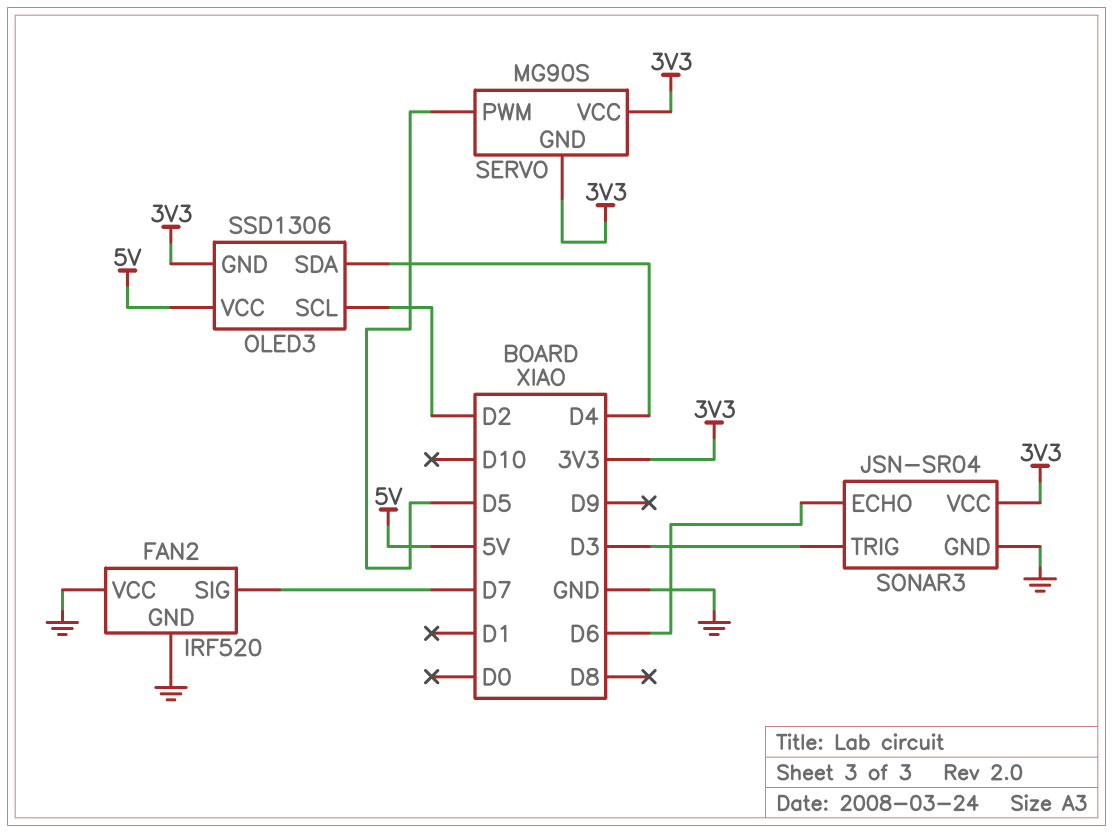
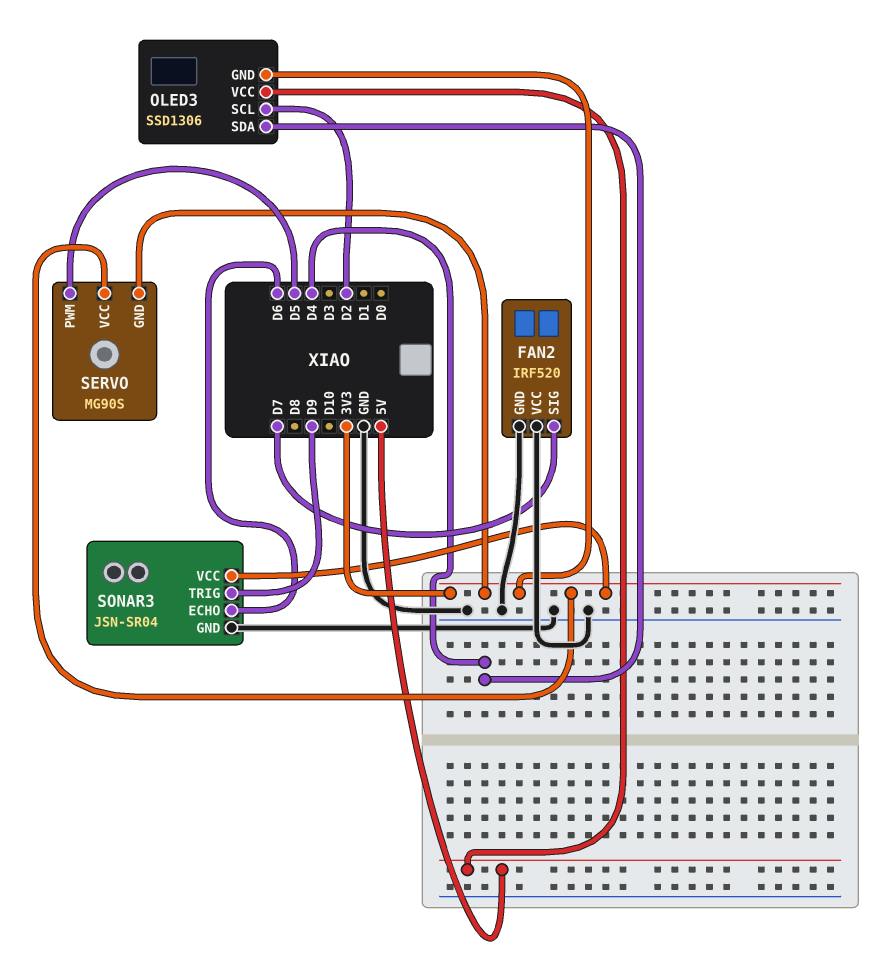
SONAR3 pin TRIG: D3 -> D9

